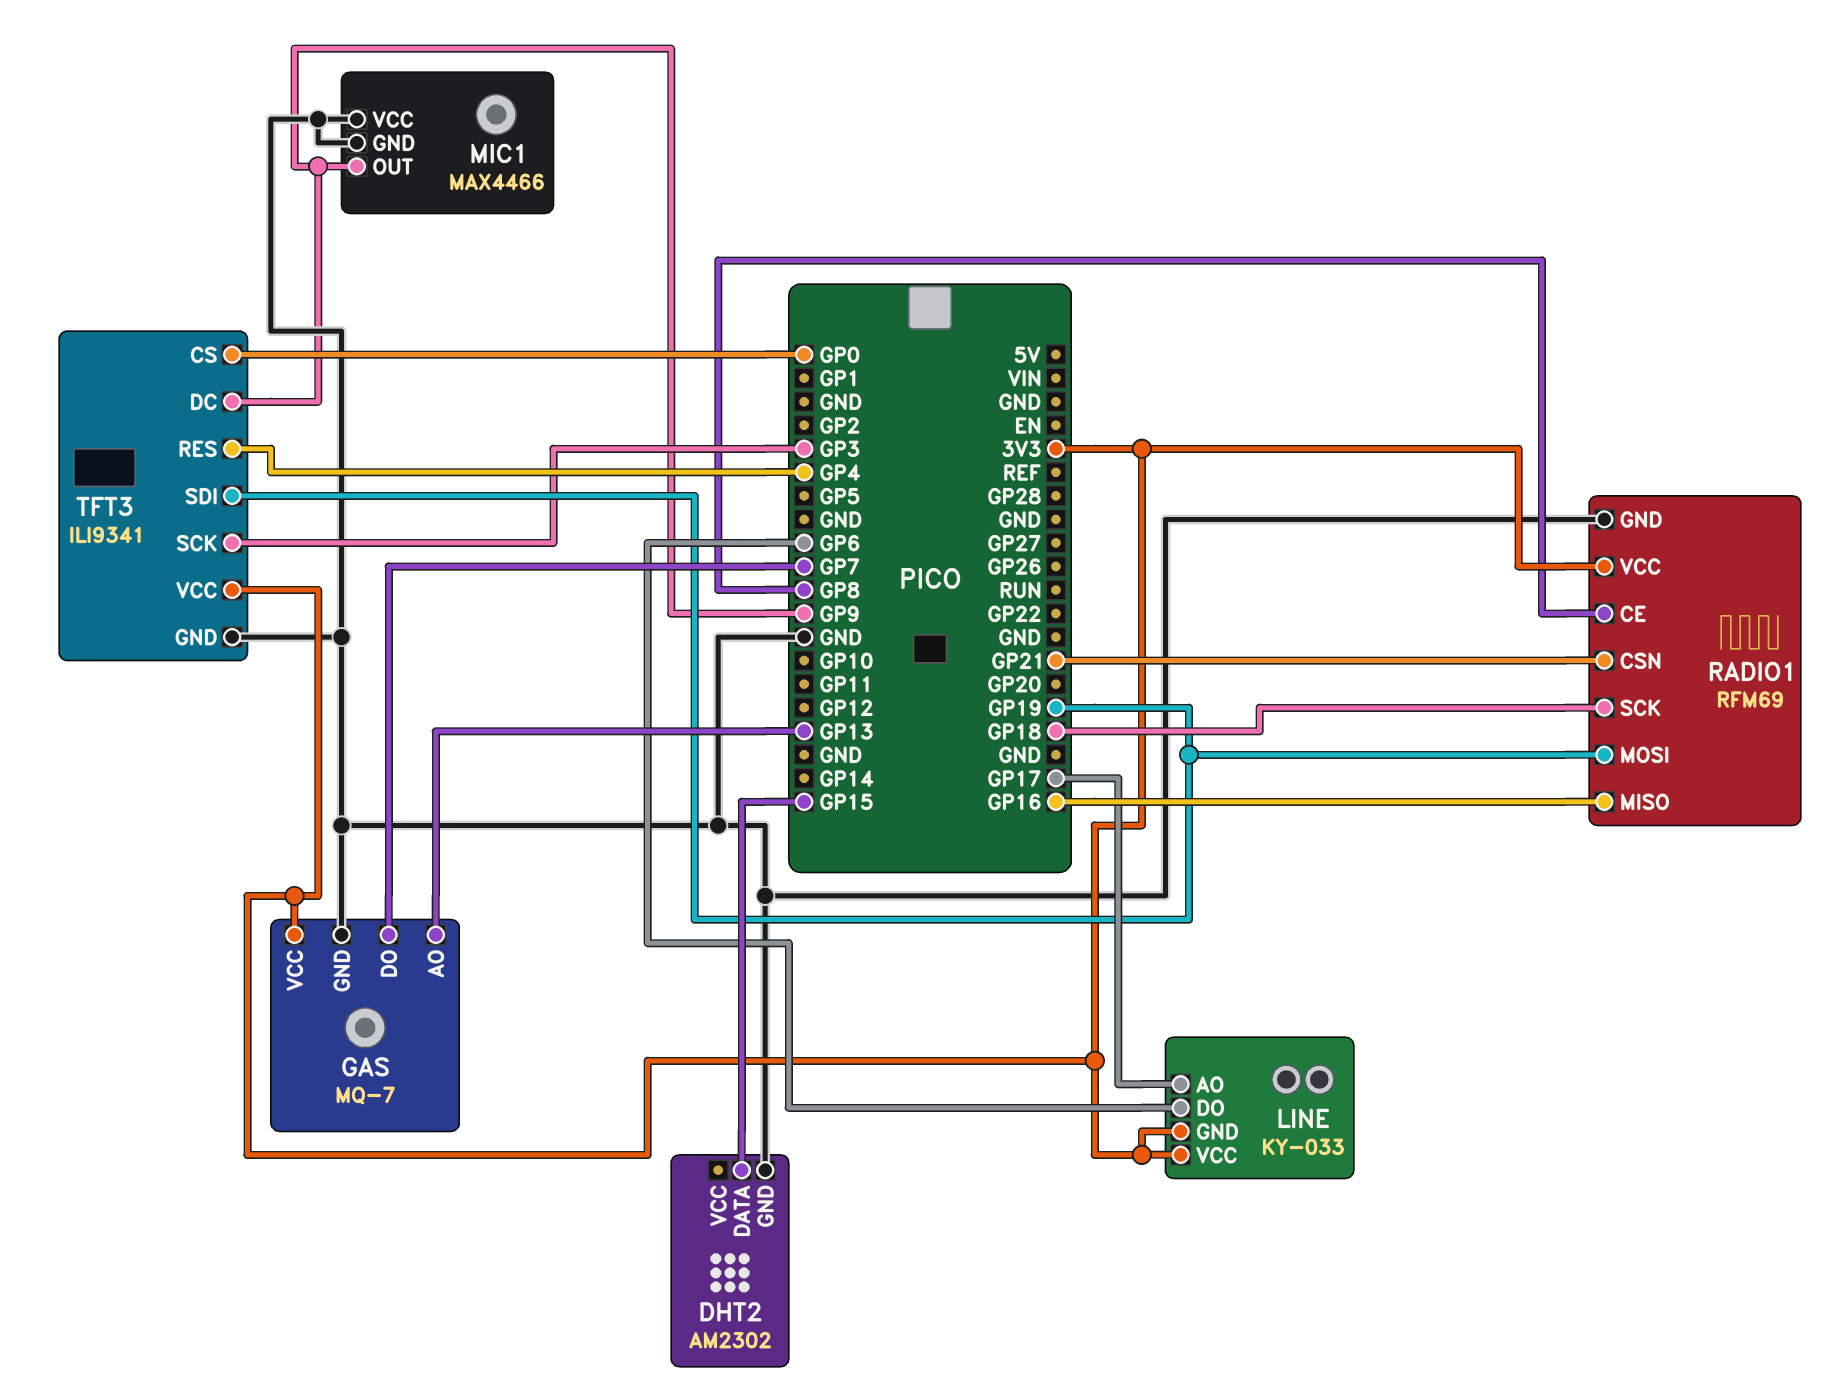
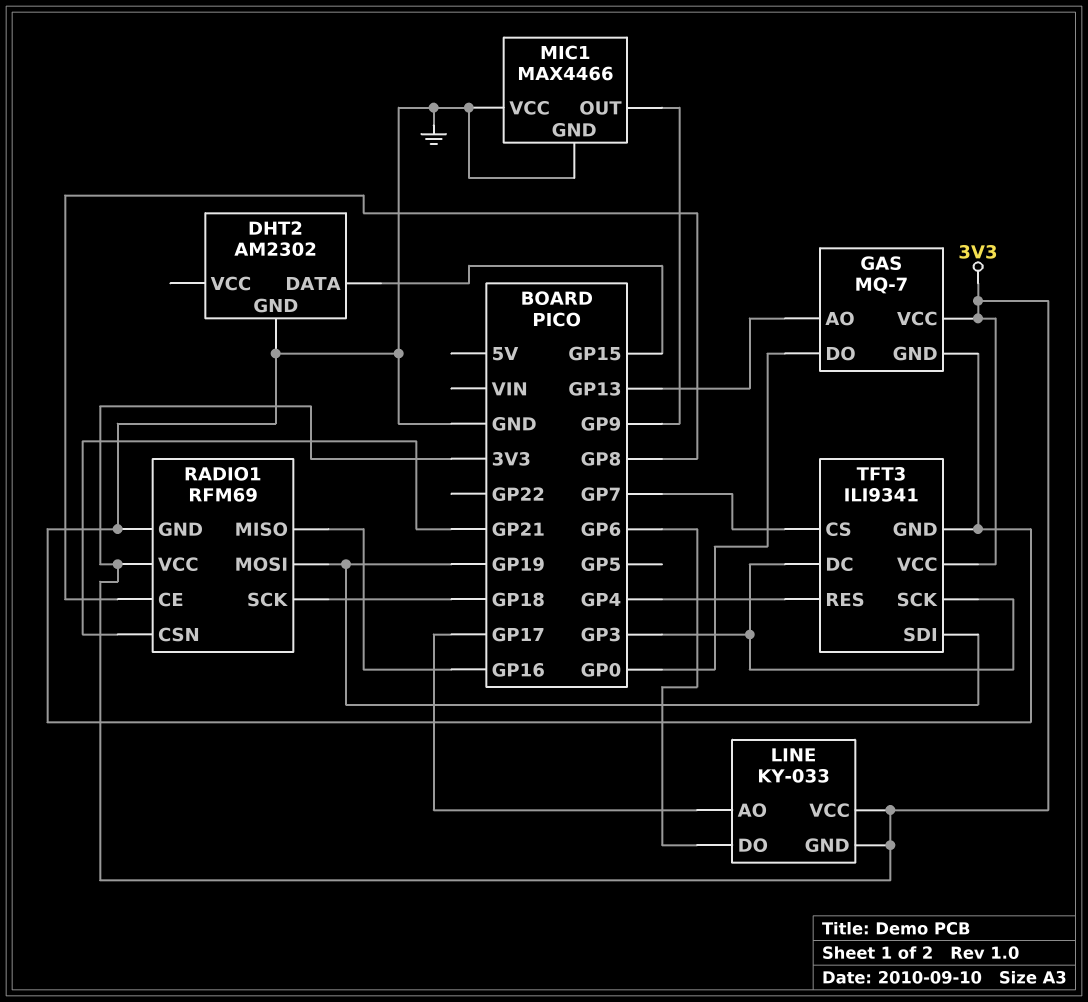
GAS pin DO: GP7 -> GP0
TFT3 pin CS: GP0 -> GP7
TFT3 pin DC: GP9 -> GP3

